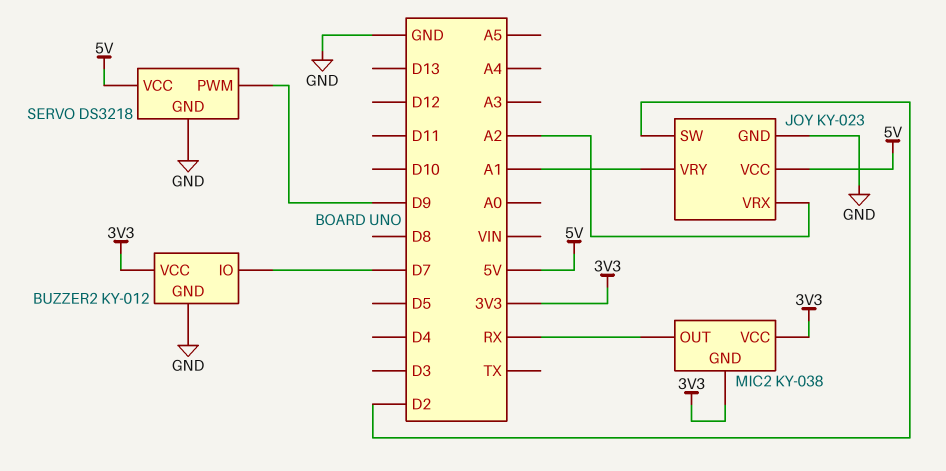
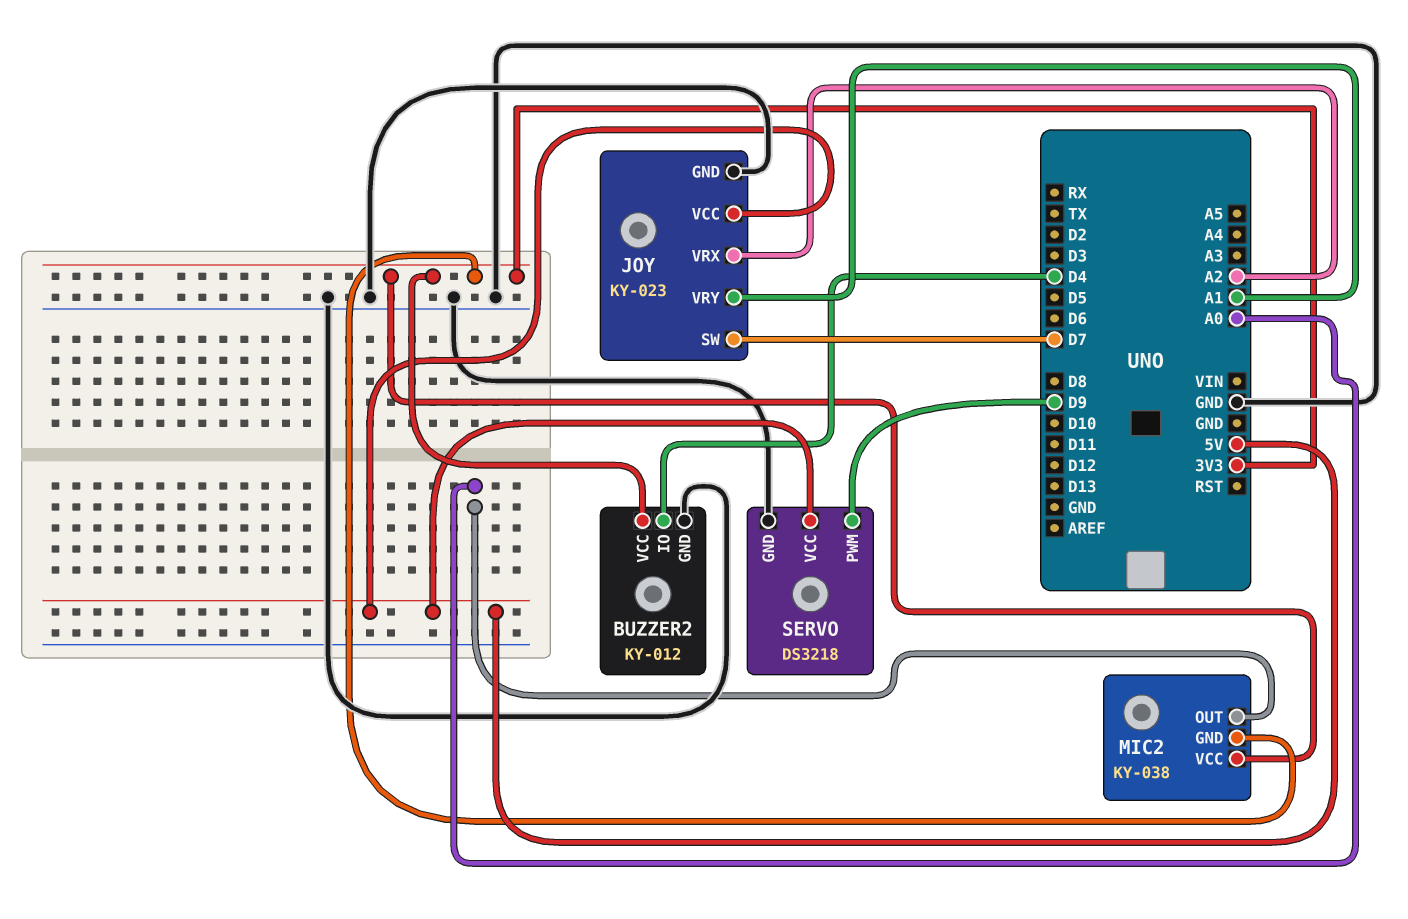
BUZZER2 pin IO: D7 -> D4
JOY pin SW: D2 -> D7
MIC2 pin OUT: RX -> A0

